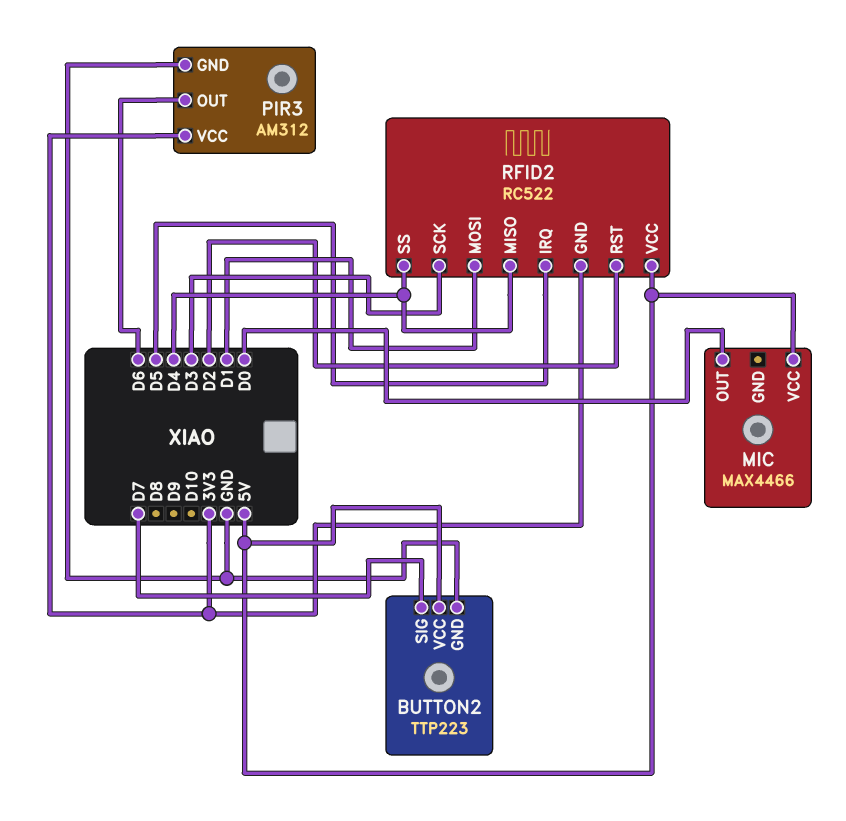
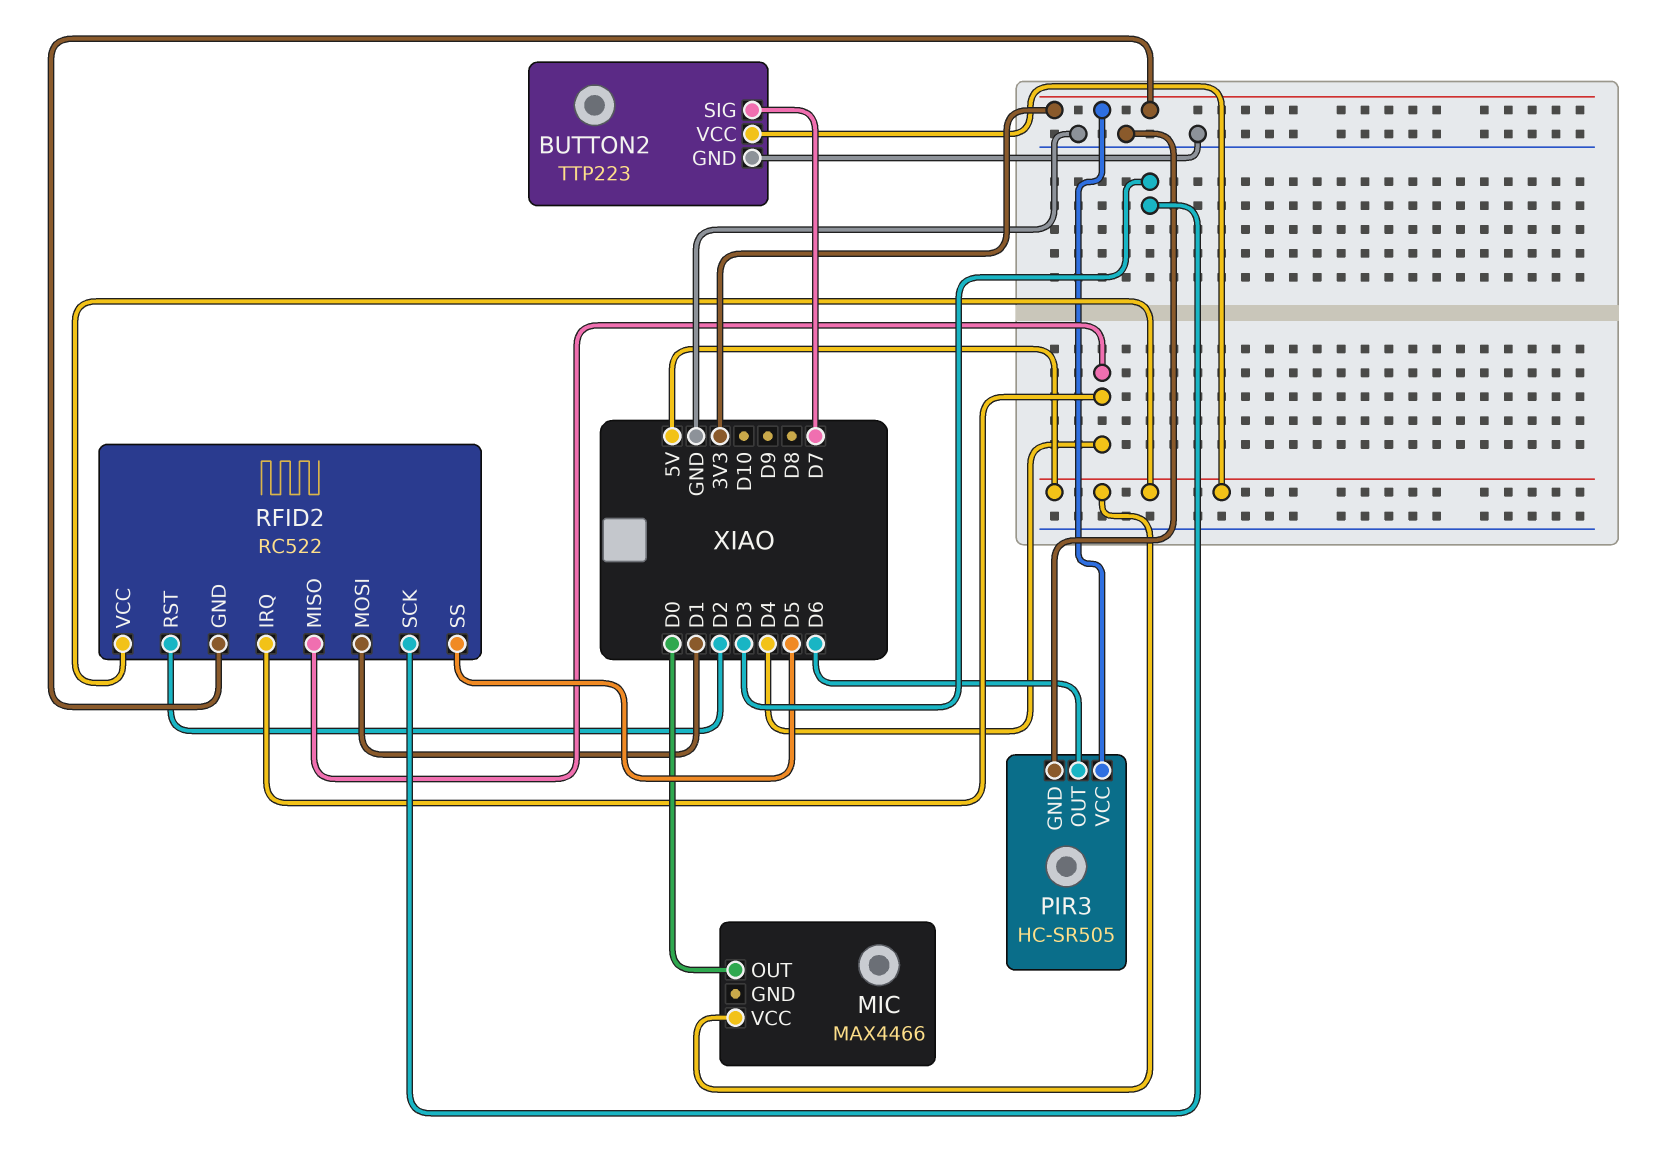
PIR3: AM312 -> HC-SR505
RFID2 pin IRQ: D5 -> D4
RFID2 pin SS: D4 -> D5

